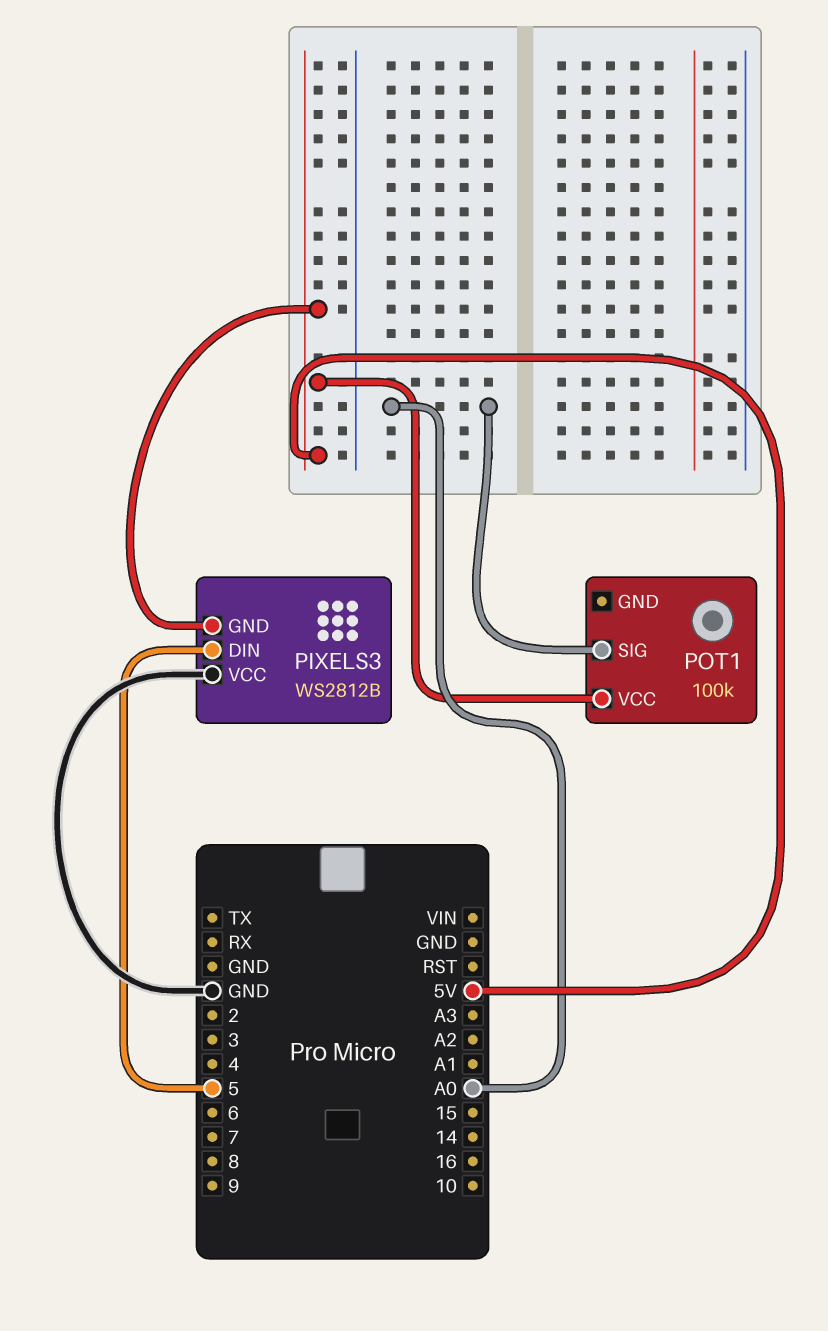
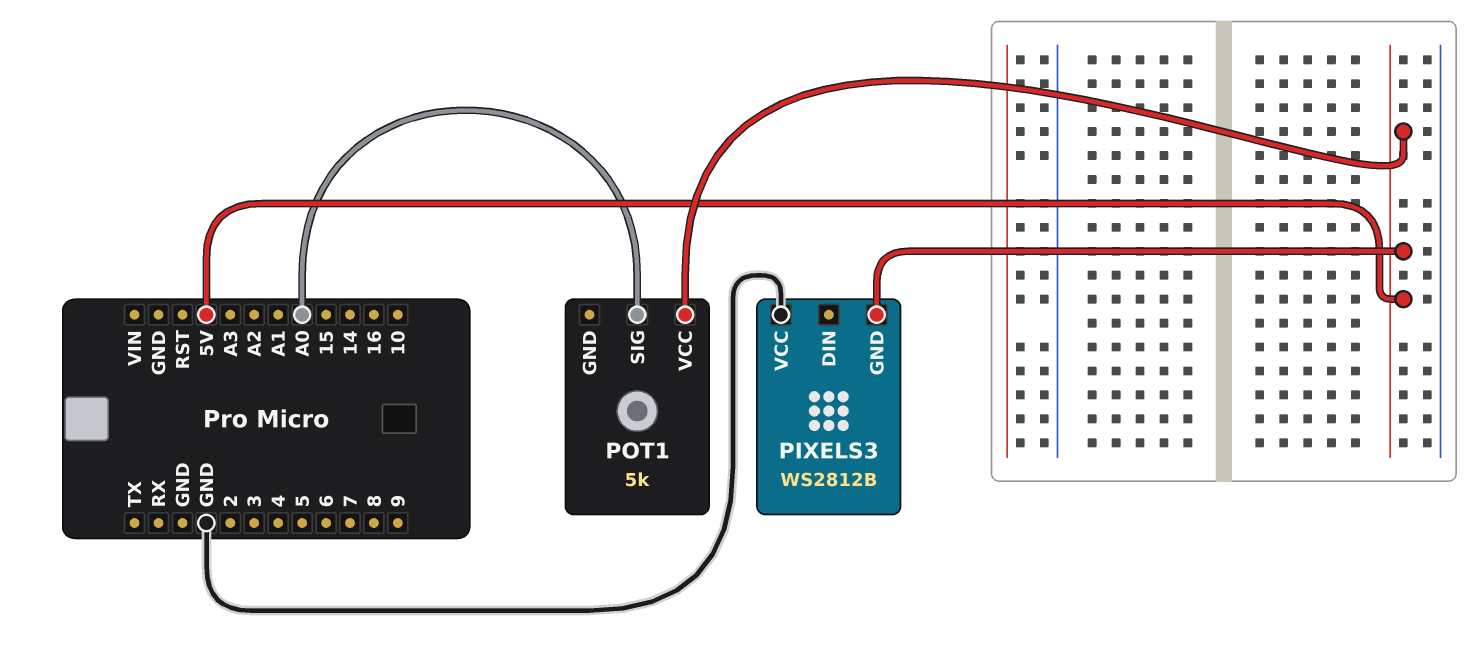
PIXELS3 pin DIN: 5 -> none
POT1: 100k -> 5k

